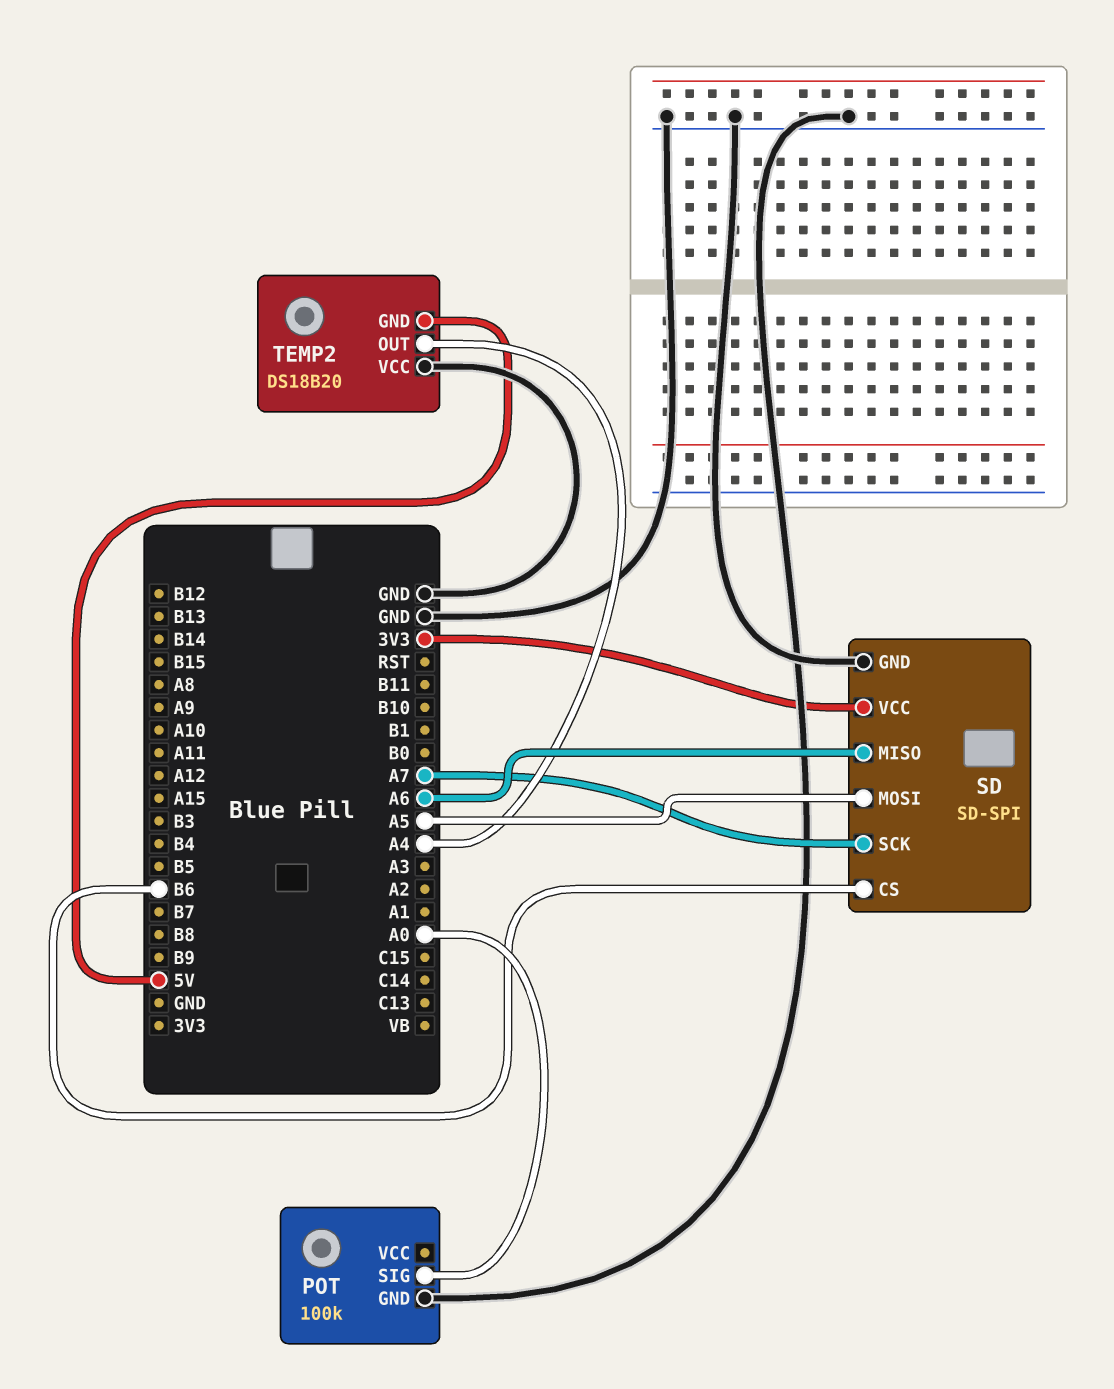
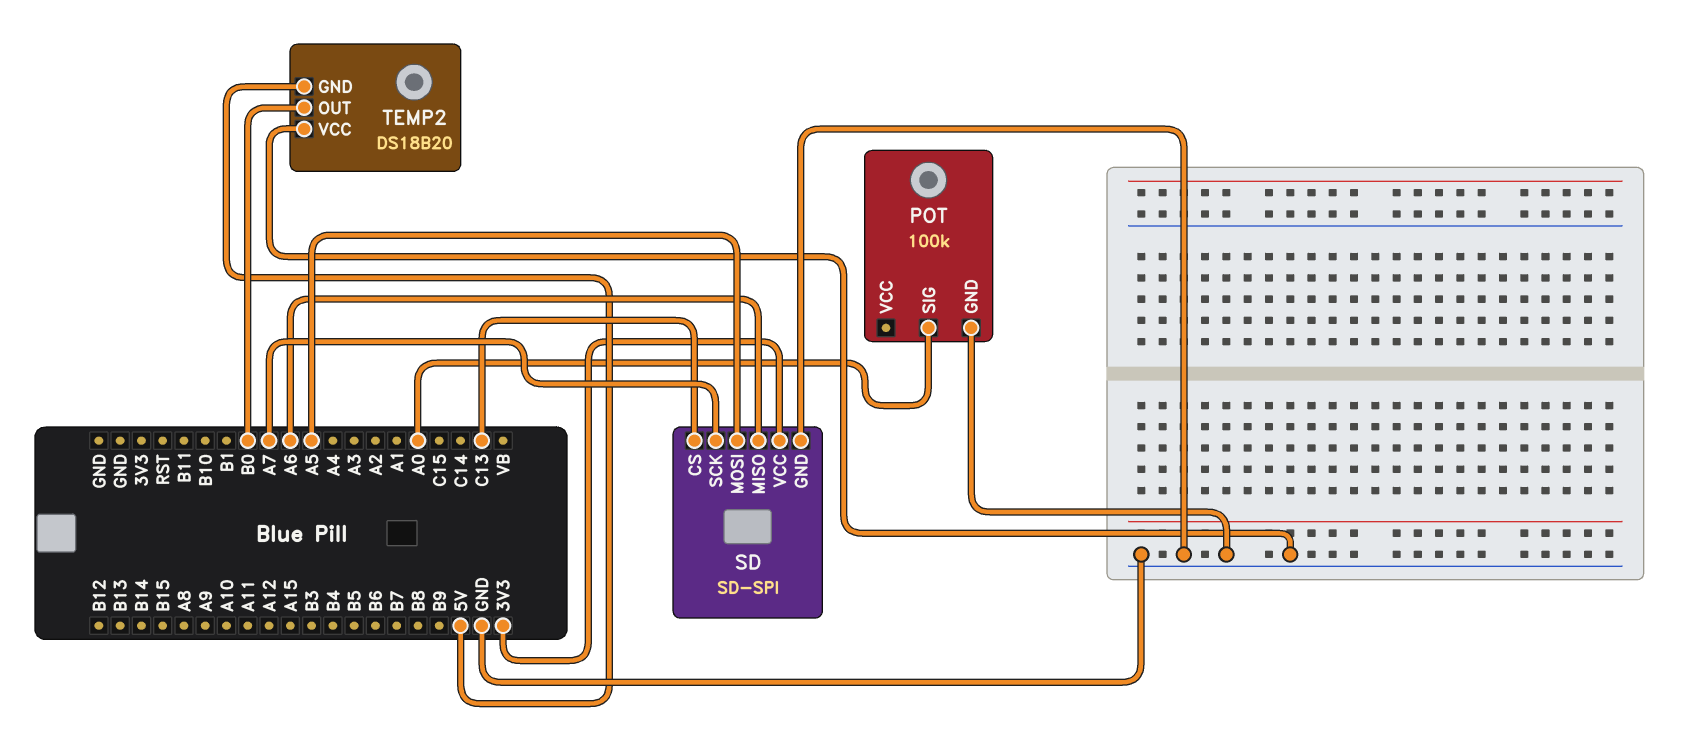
SD pin CS: B6 -> C13
TEMP2 pin OUT: A4 -> B0

